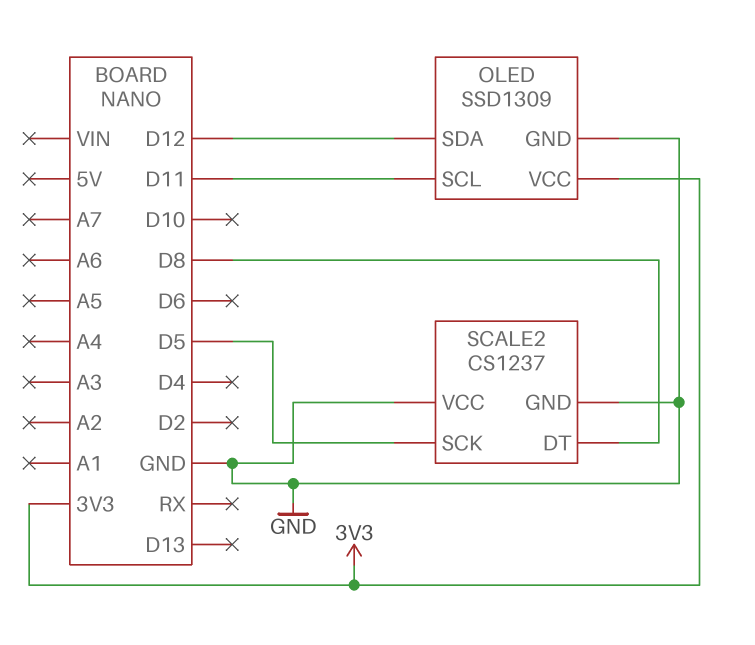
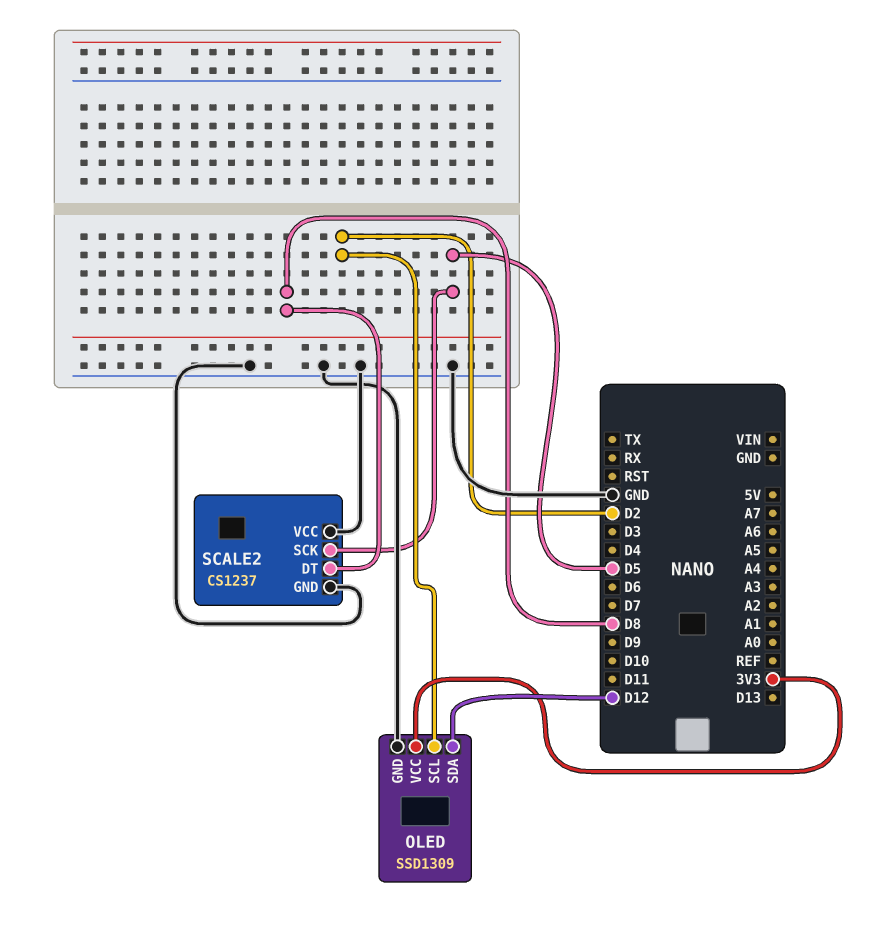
OLED pin SCL: D11 -> D2

